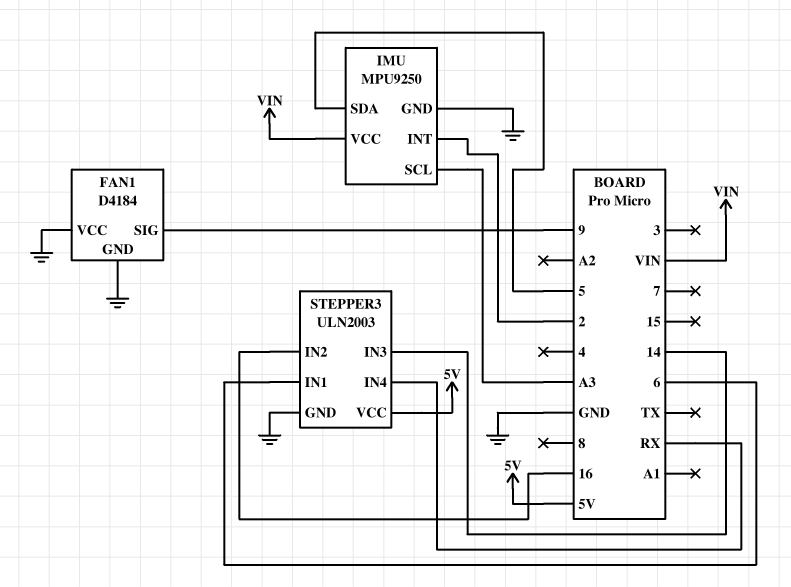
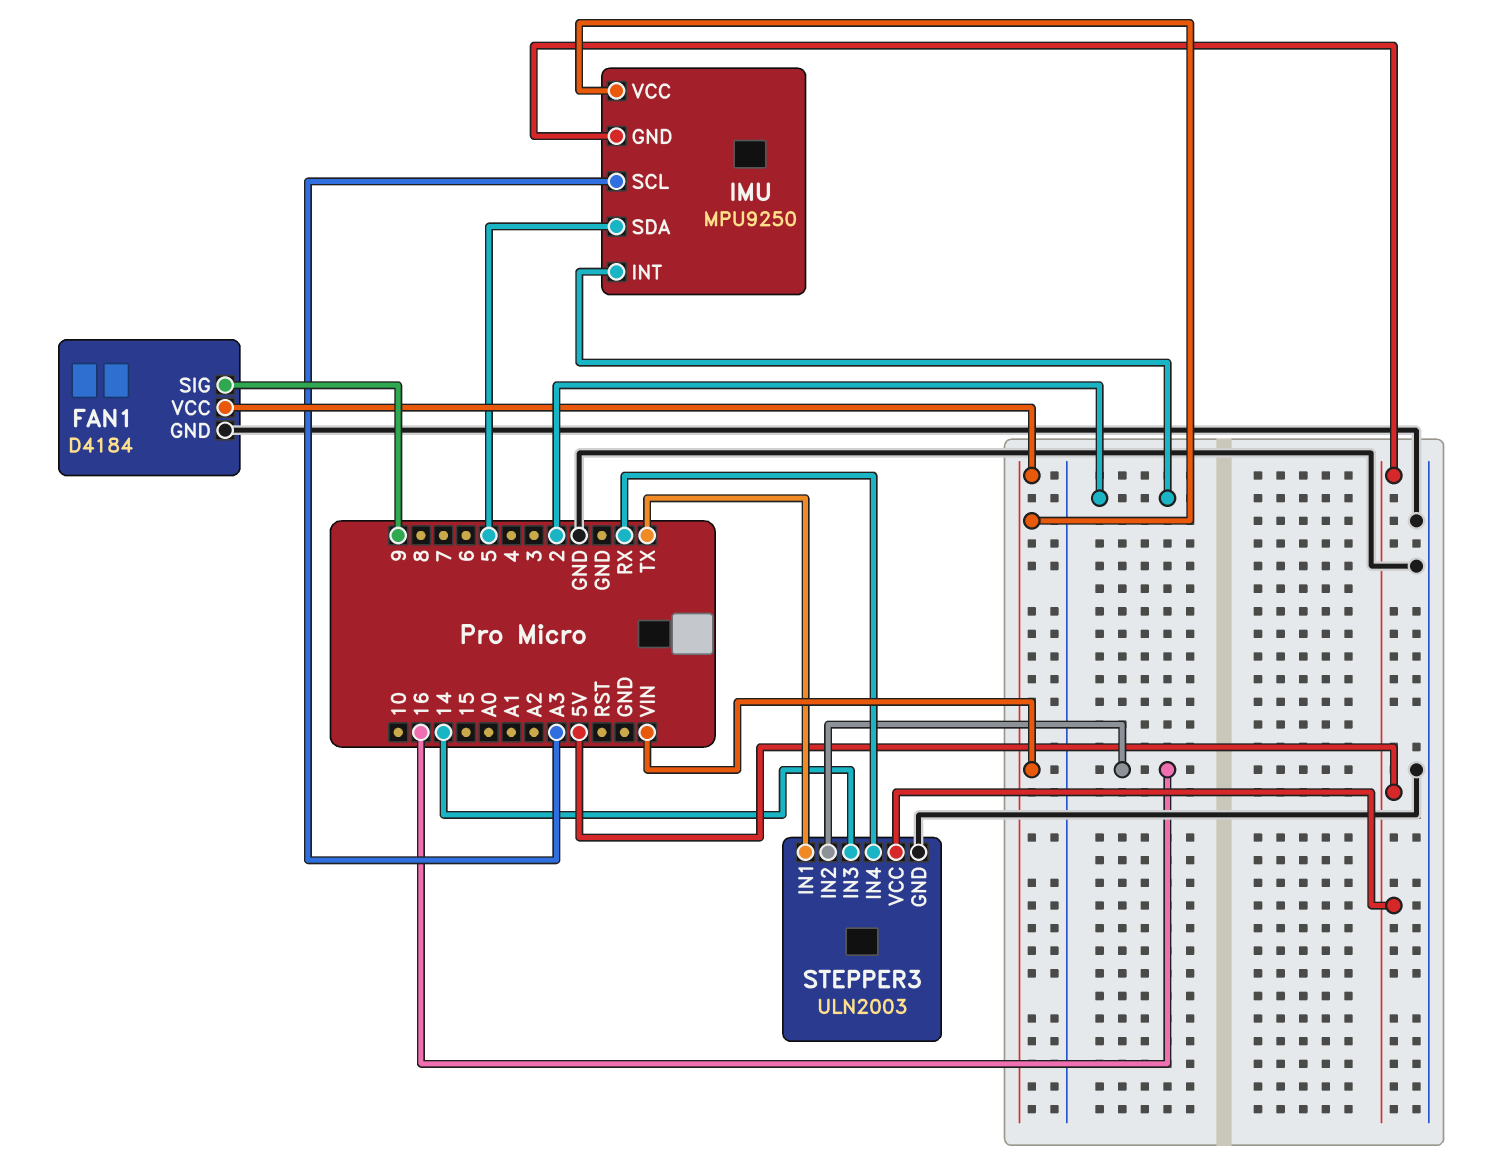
FAN1 pin VCC: GND -> VIN
IMU pin GND: GND -> 5V
STEPPER3 pin IN1: 6 -> TX

